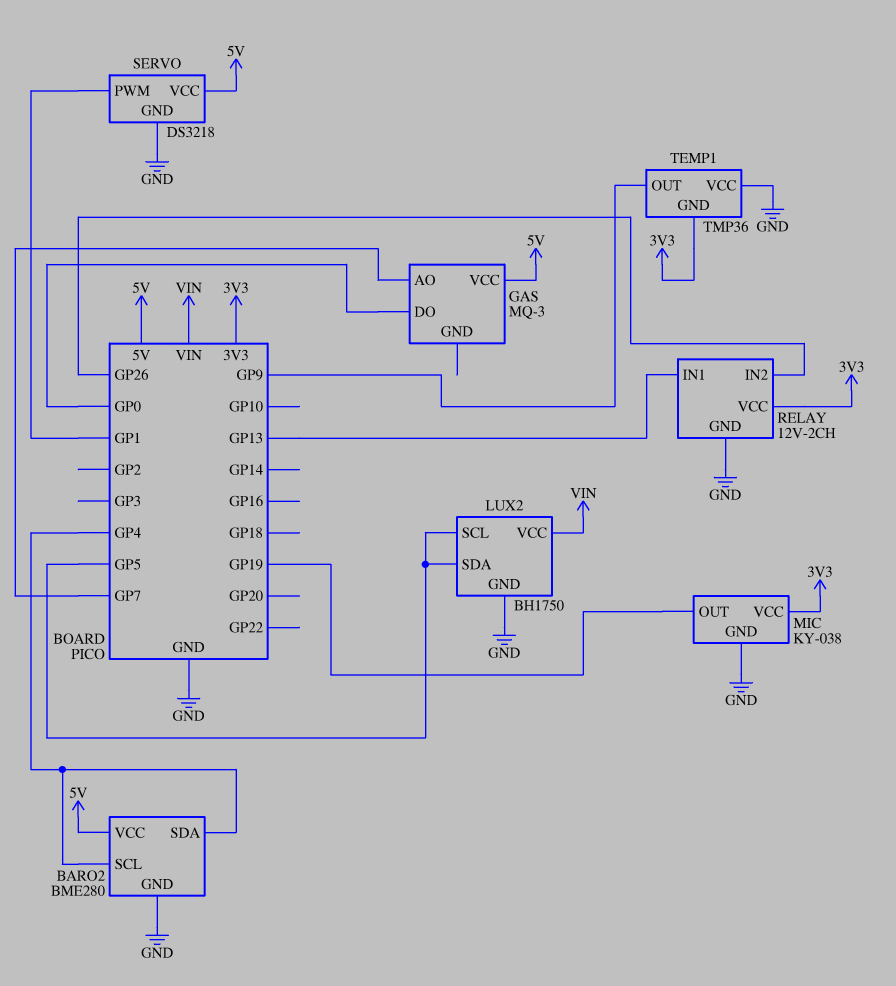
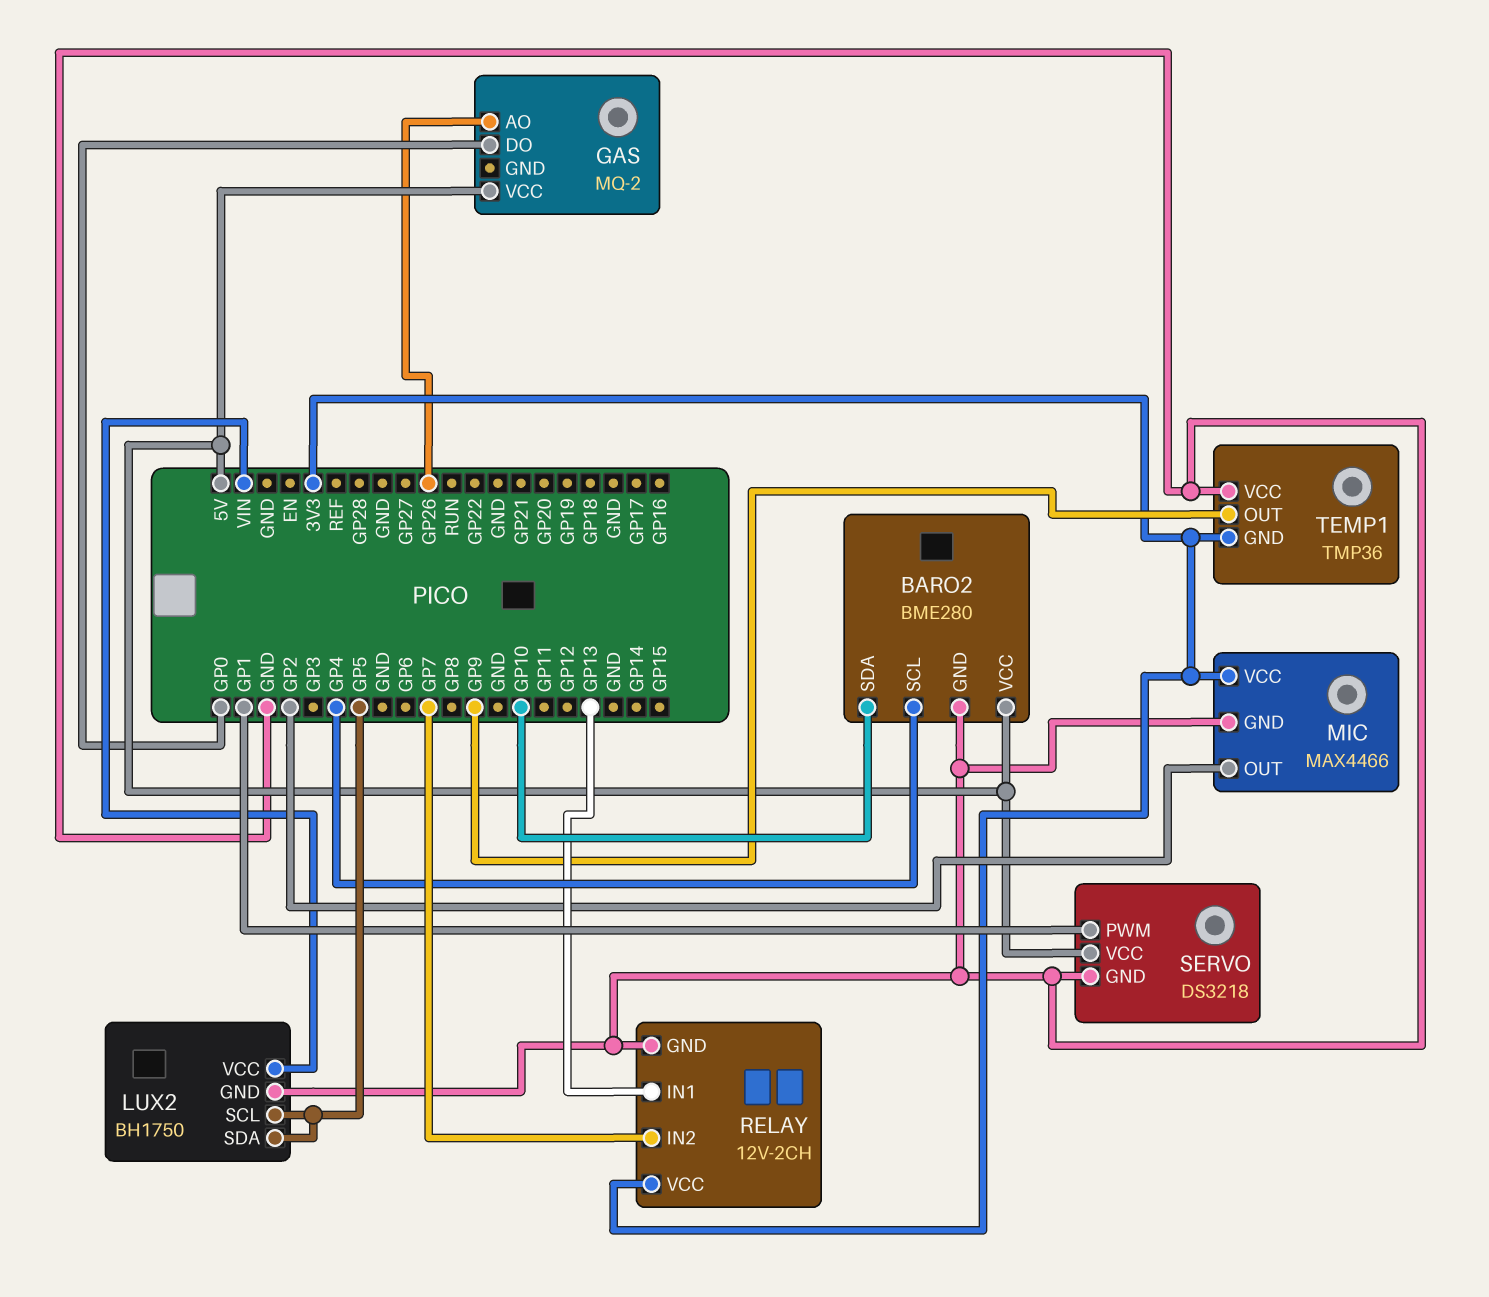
BARO2 pin SDA: GP4 -> GP10
GAS: MQ-3 -> MQ-2
GAS pin AO: GP7 -> GP26
MIC: KY-038 -> MAX4466
MIC pin OUT: GP19 -> GP2
RELAY pin IN2: GP26 -> GP7

